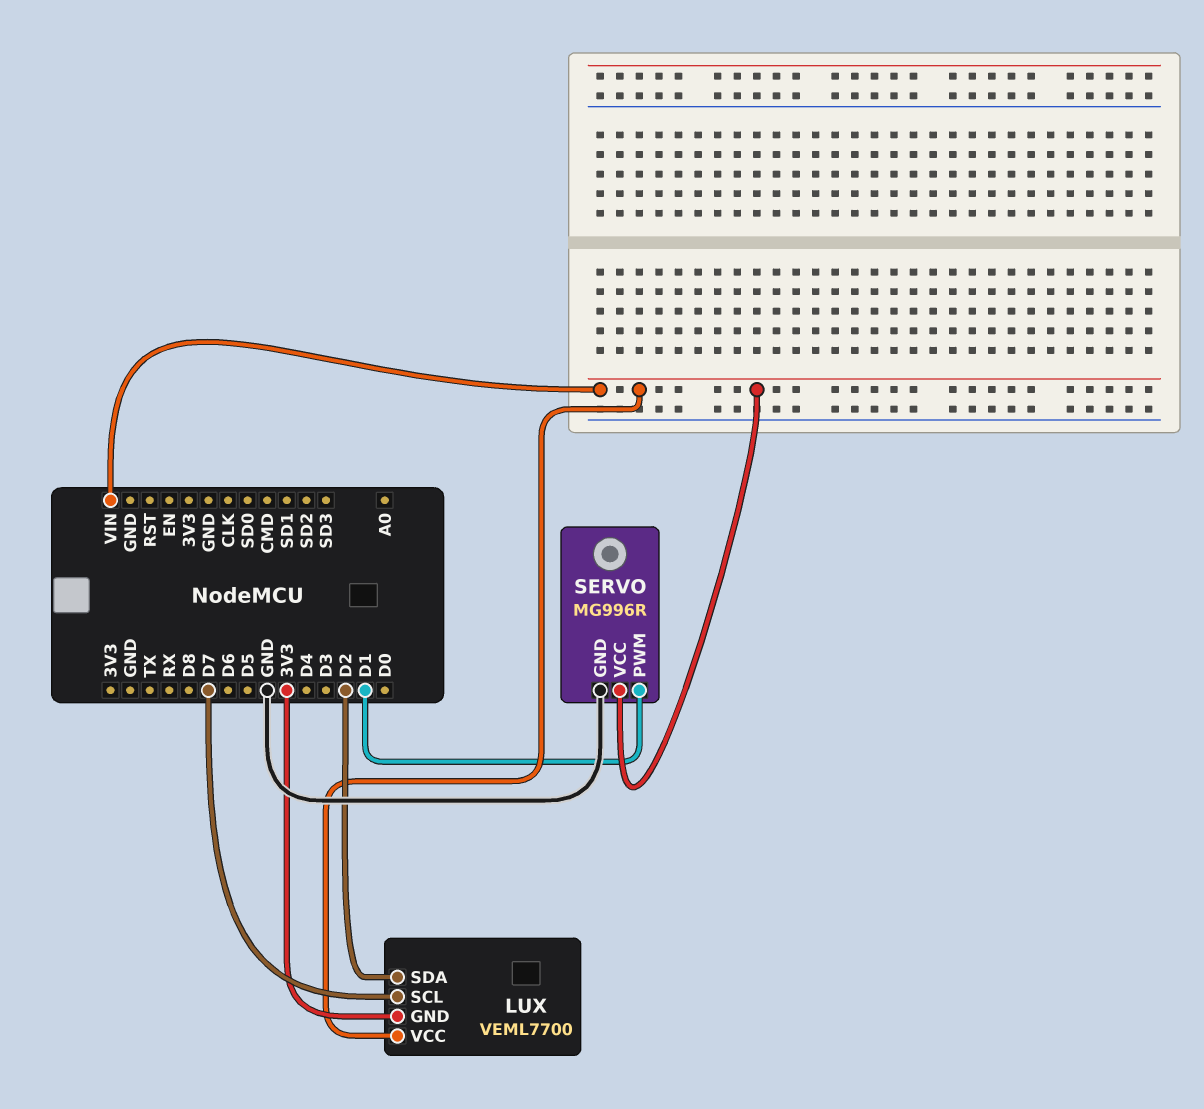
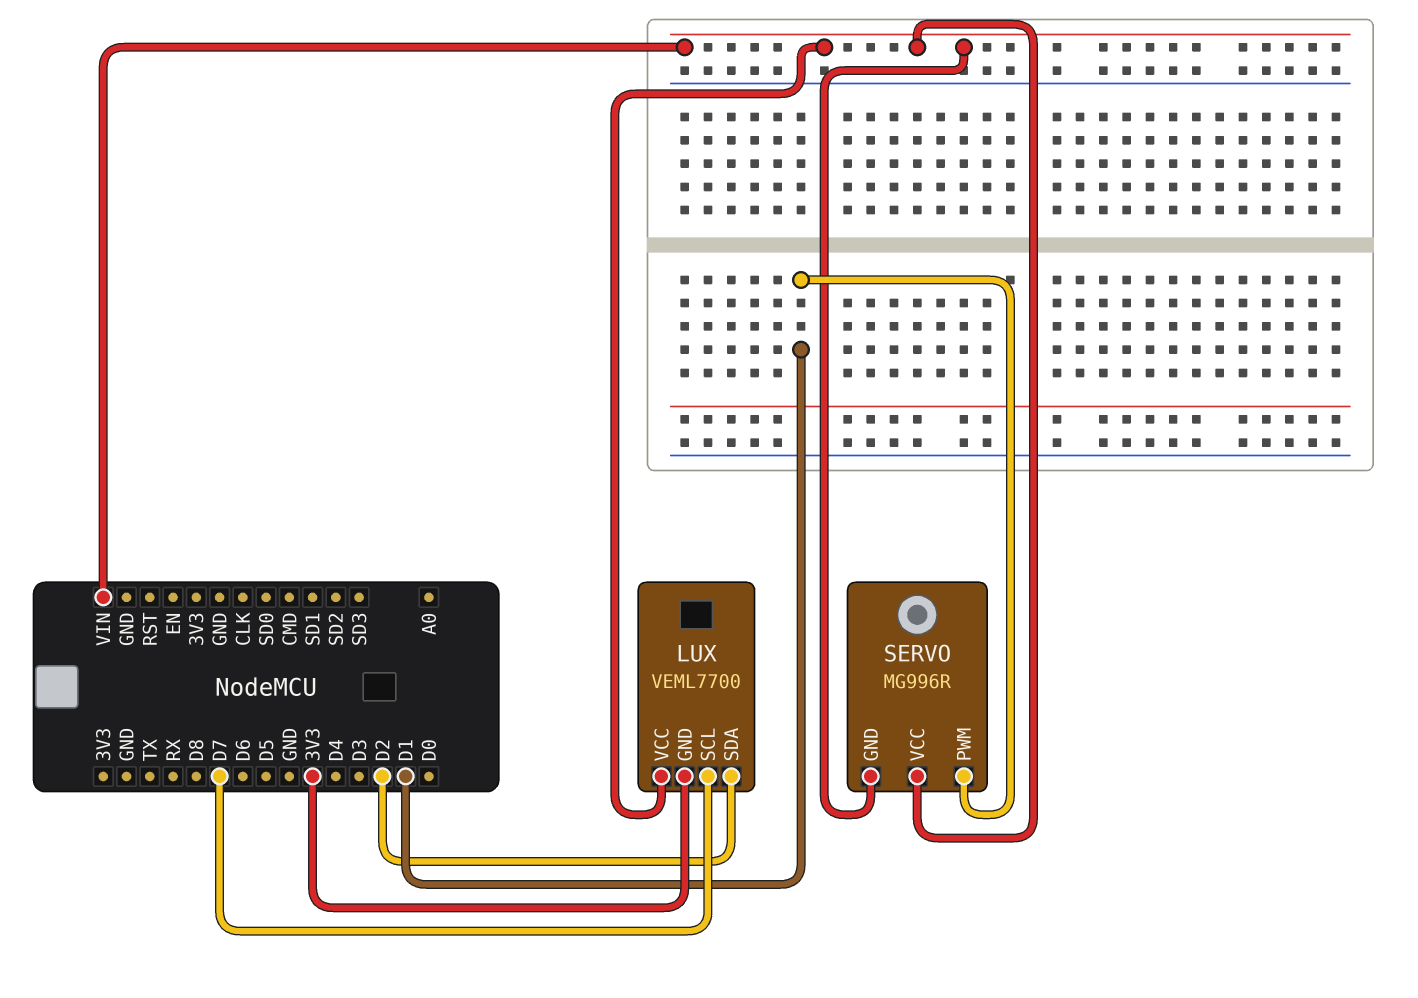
SERVO pin GND: GND -> VIN

